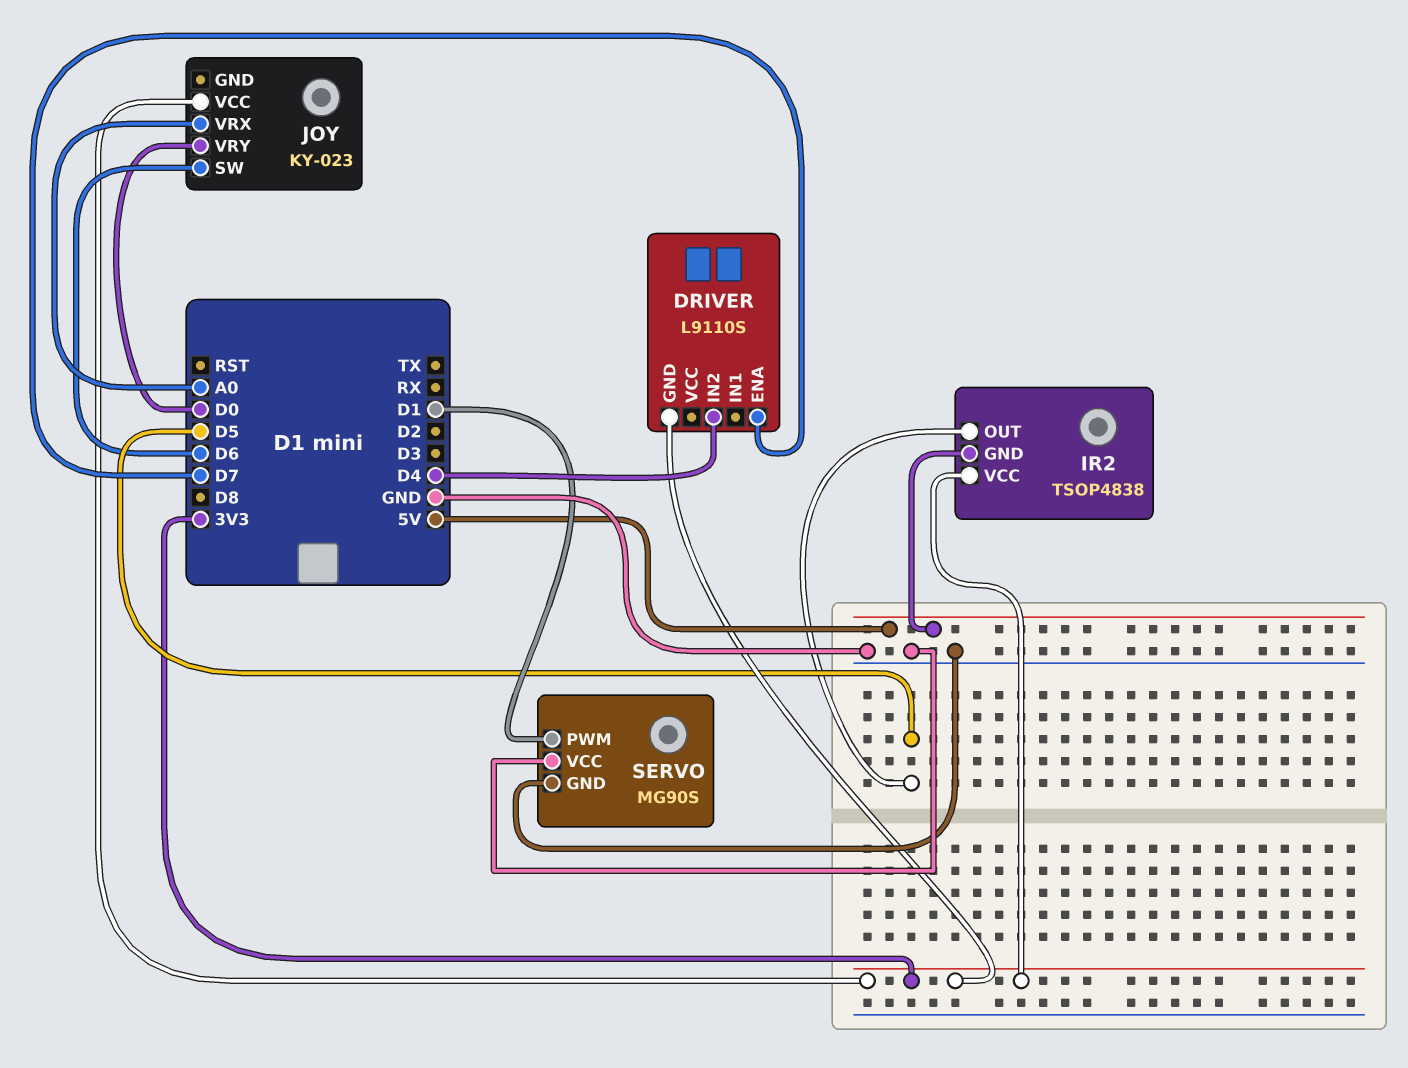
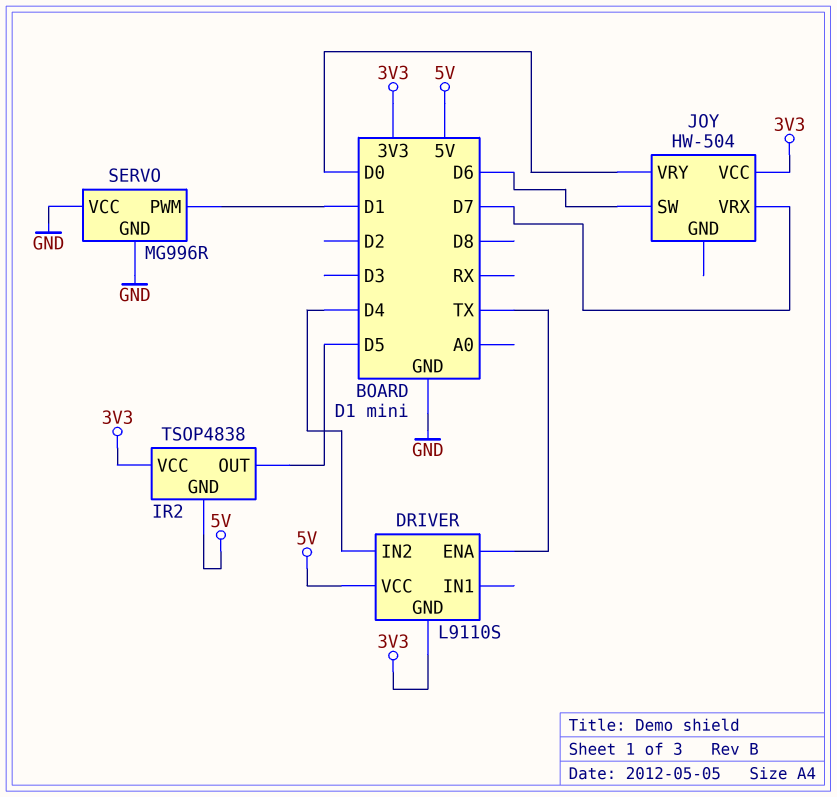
DRIVER pin ENA: D7 -> TX
DRIVER pin VCC: none -> 5V
JOY: KY-023 -> HW-504
JOY pin VRX: A0 -> D7
SERVO: MG90S -> MG996R

